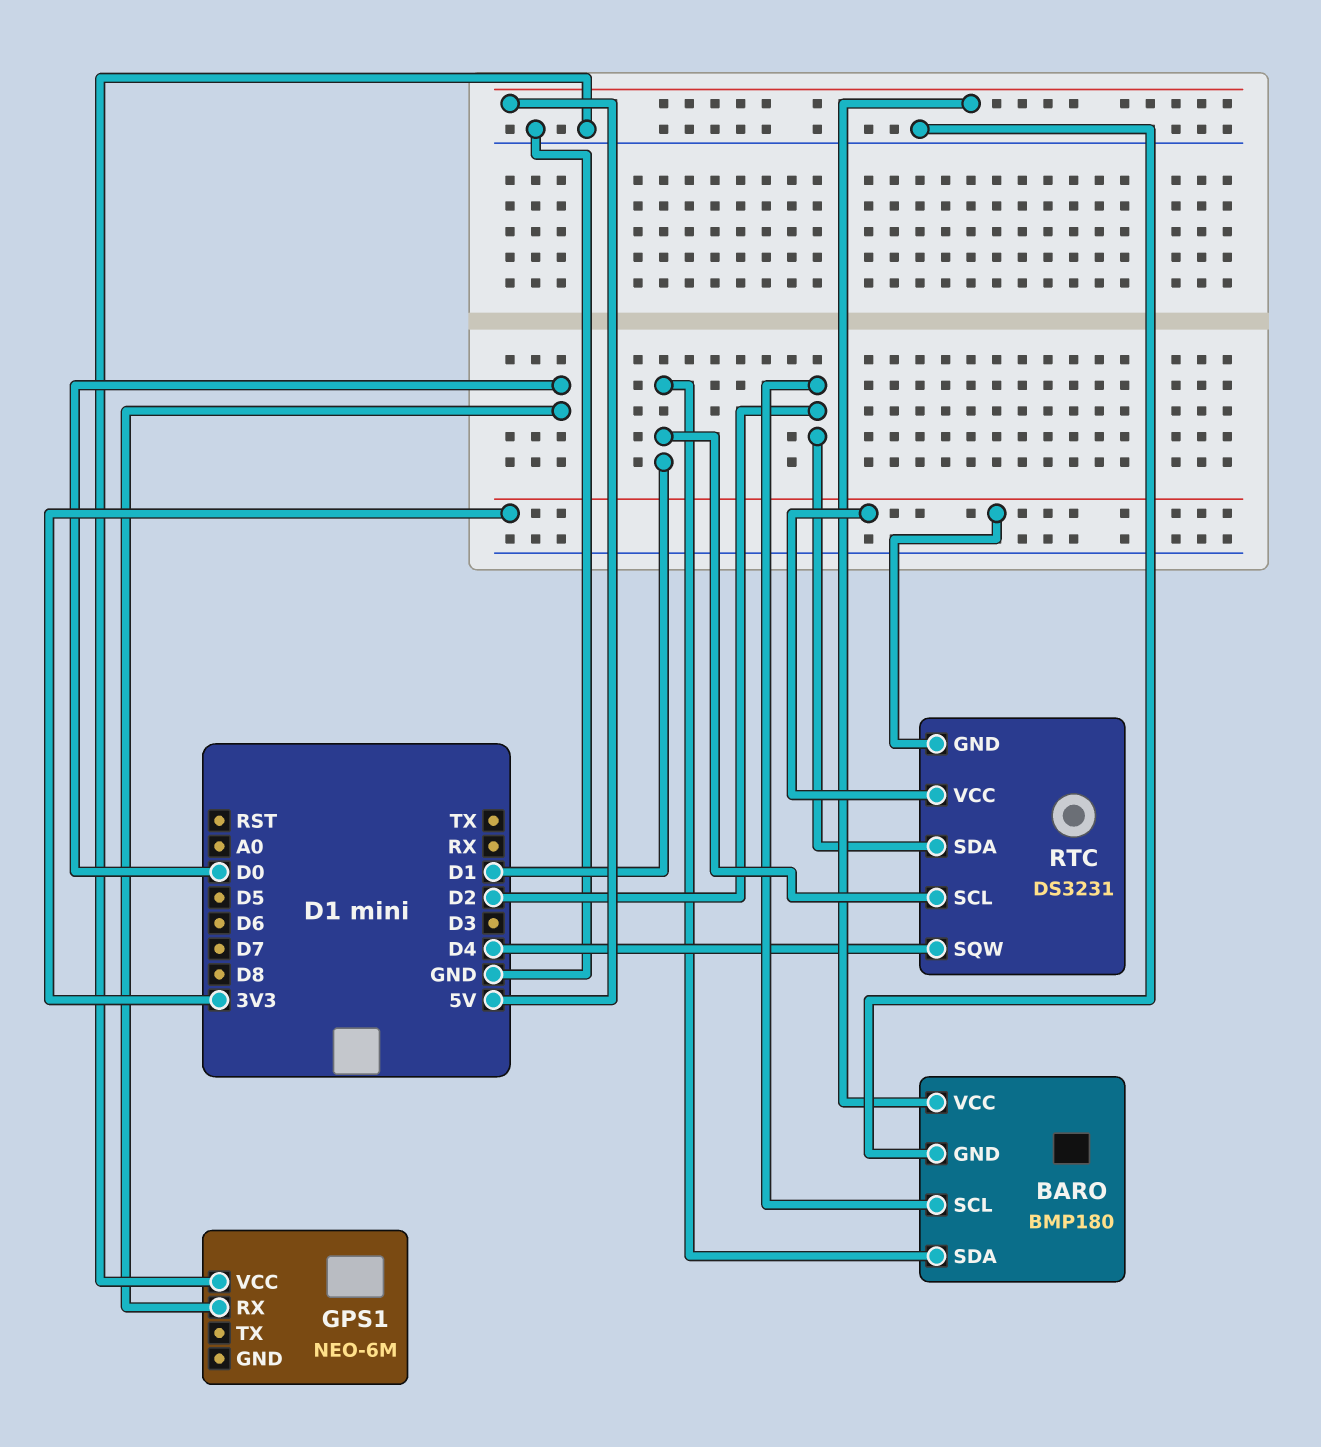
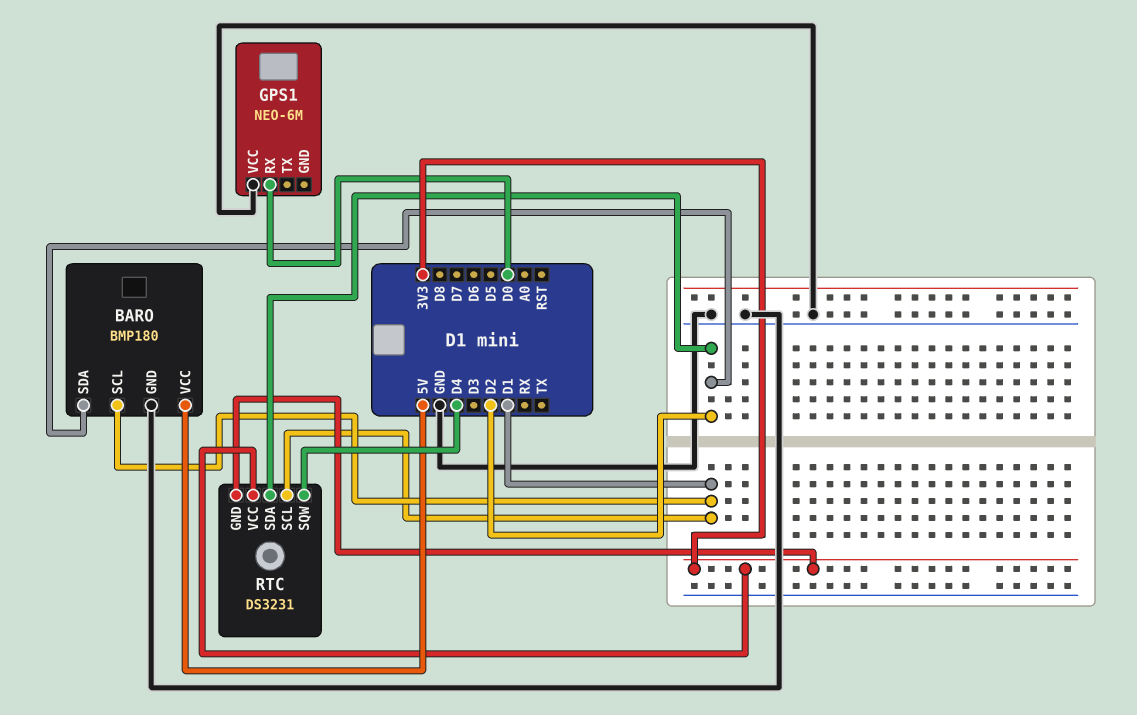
BARO pin SCL: D2 -> D1
BARO pin SDA: D1 -> D2

